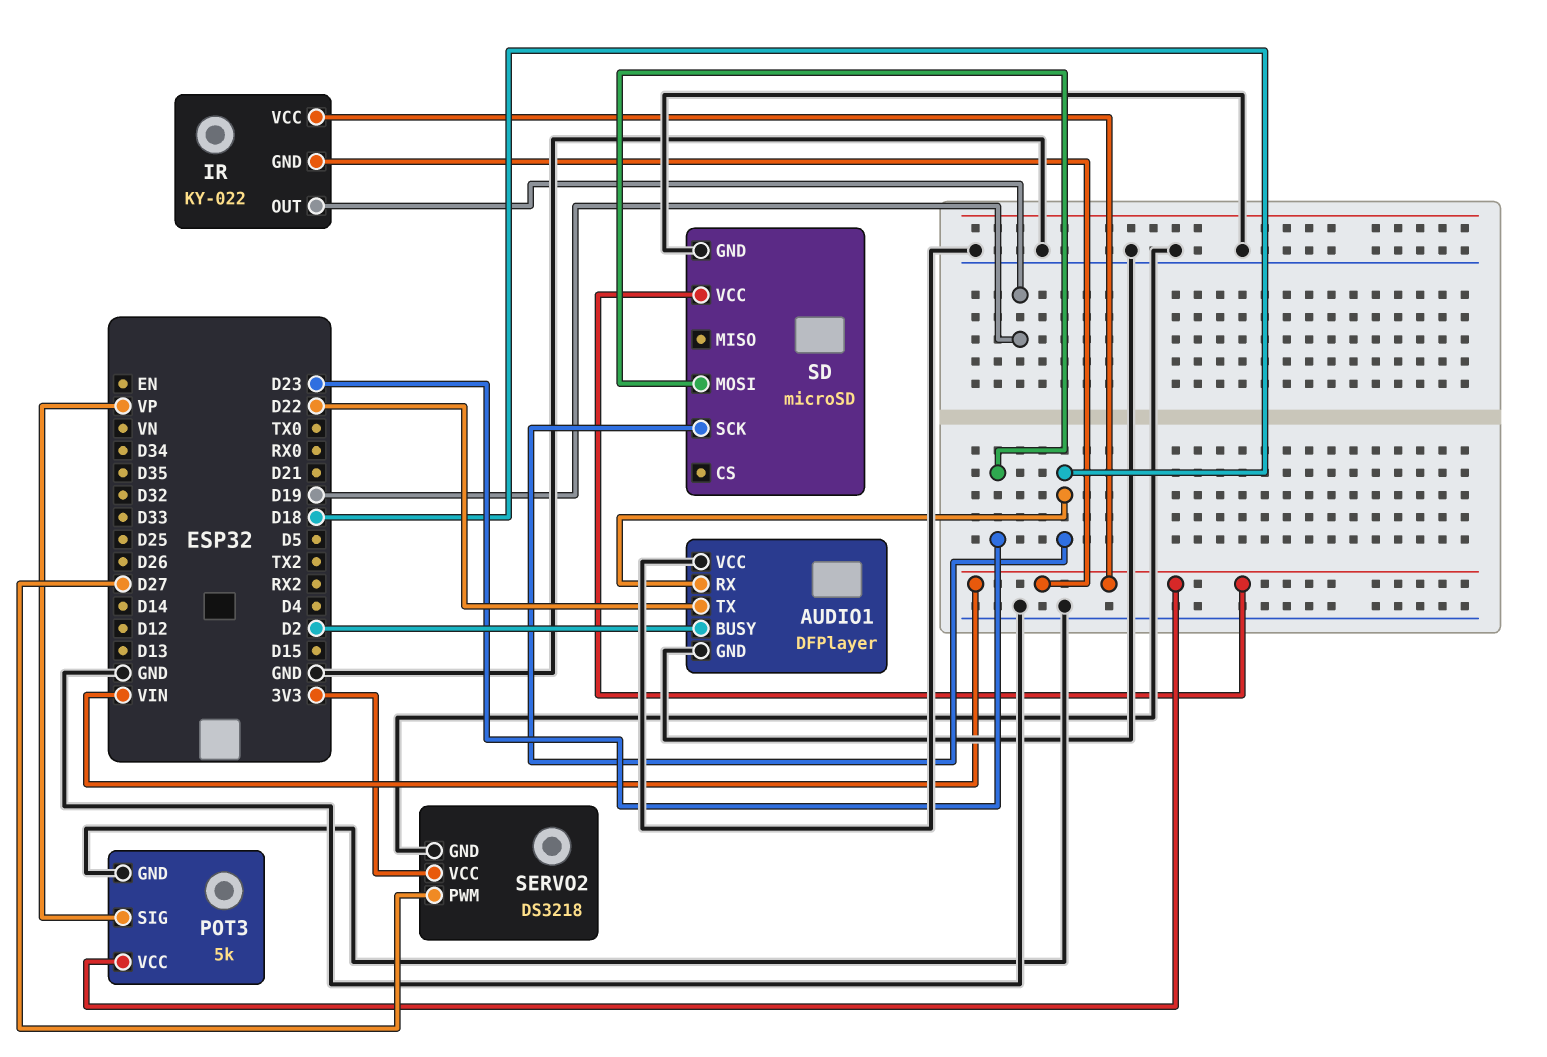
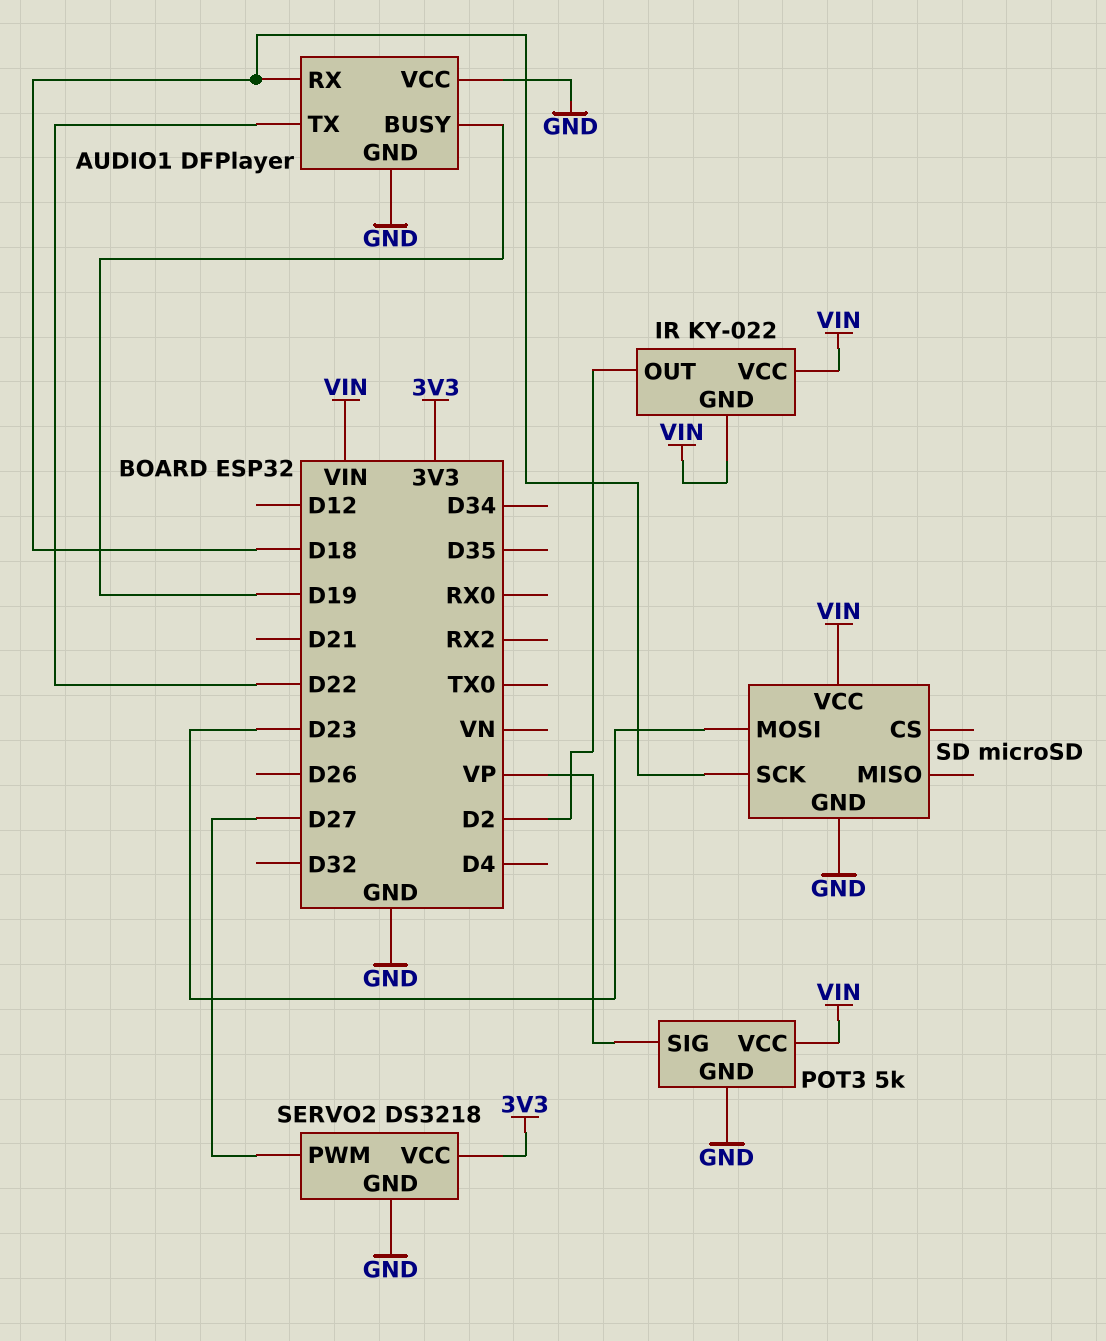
AUDIO1 pin BUSY: D2 -> D19
IR pin OUT: D19 -> D2

